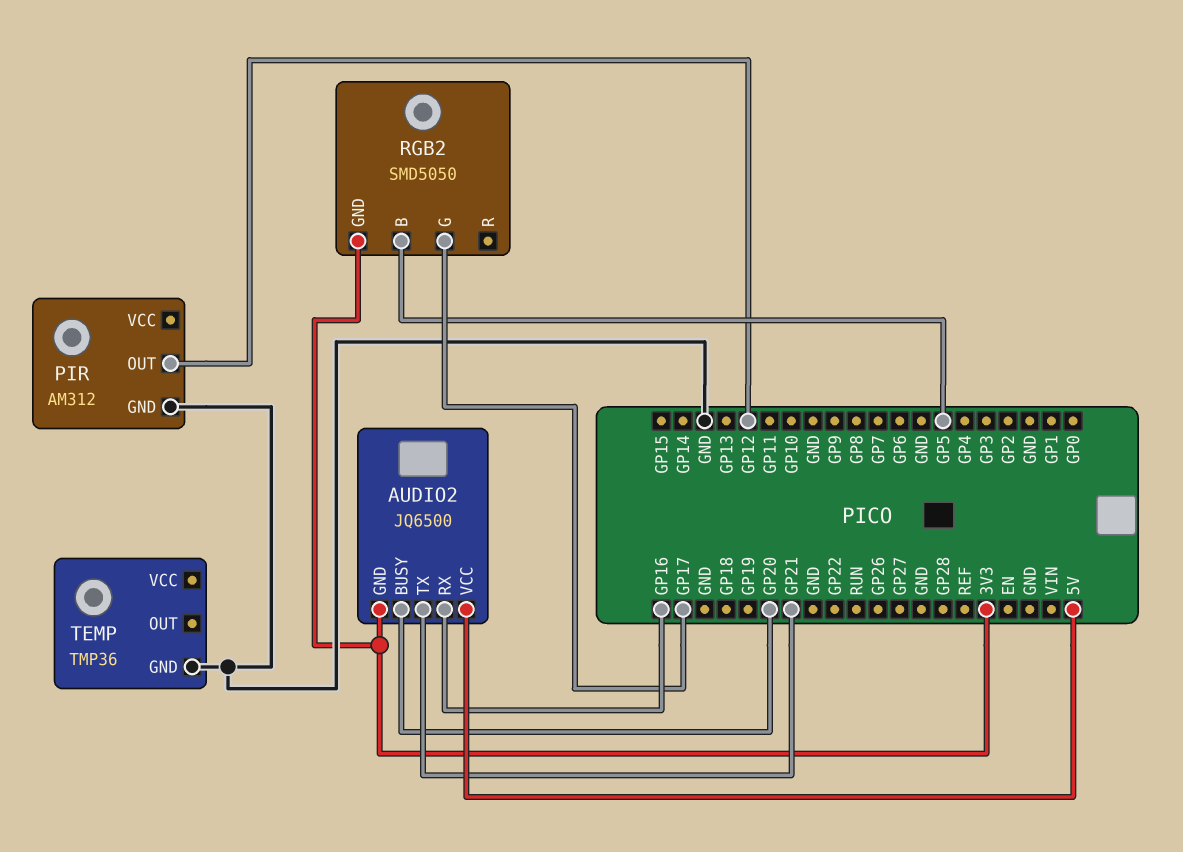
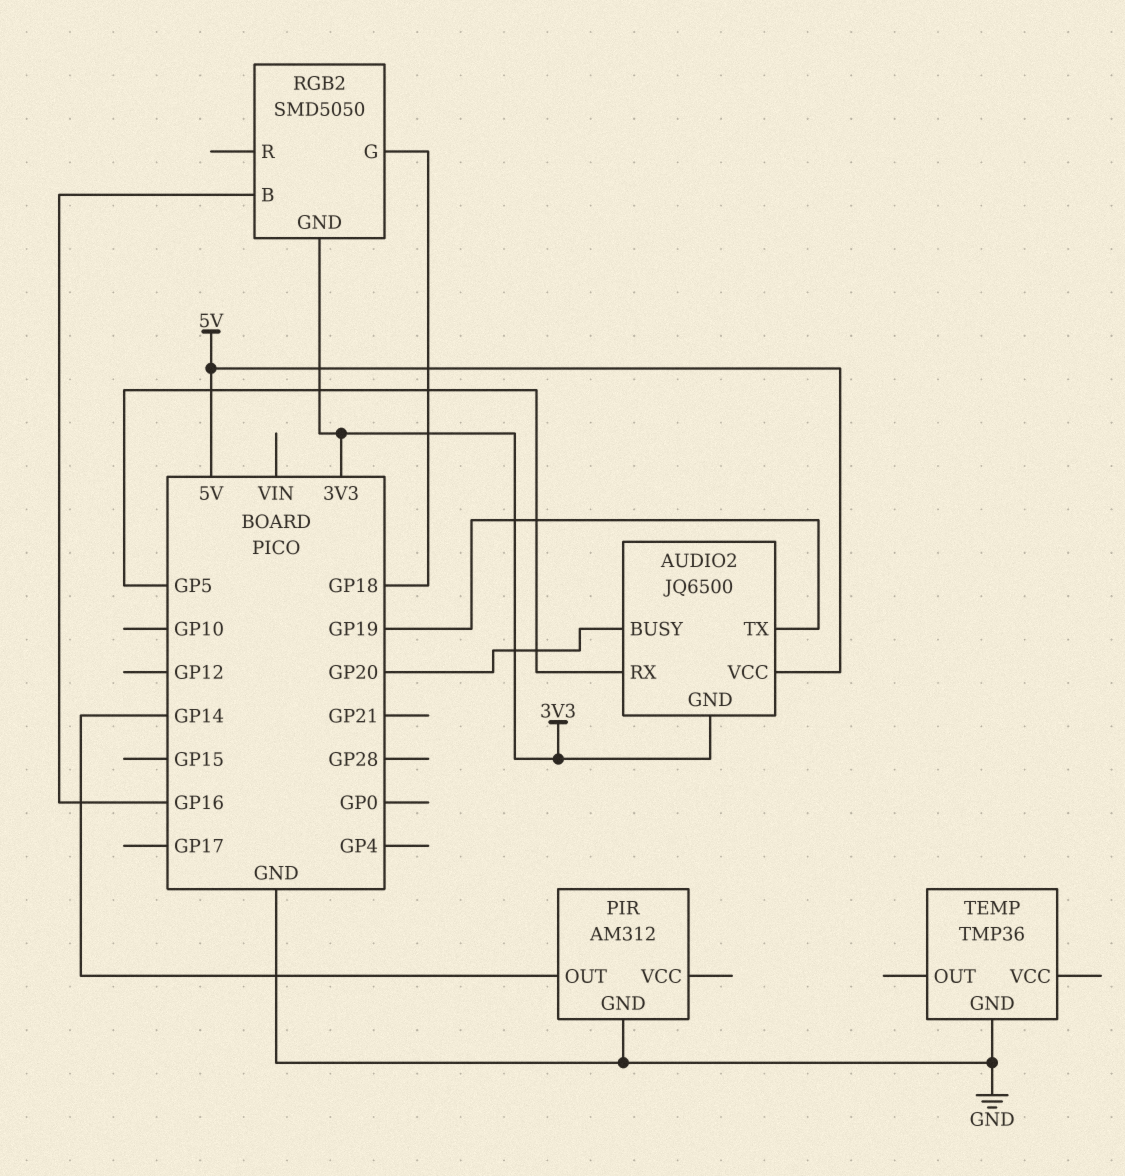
AUDIO2 pin RX: GP16 -> GP5
AUDIO2 pin TX: GP21 -> GP19
PIR pin OUT: GP12 -> GP14
RGB2 pin B: GP5 -> GP16
RGB2 pin G: GP17 -> GP18

